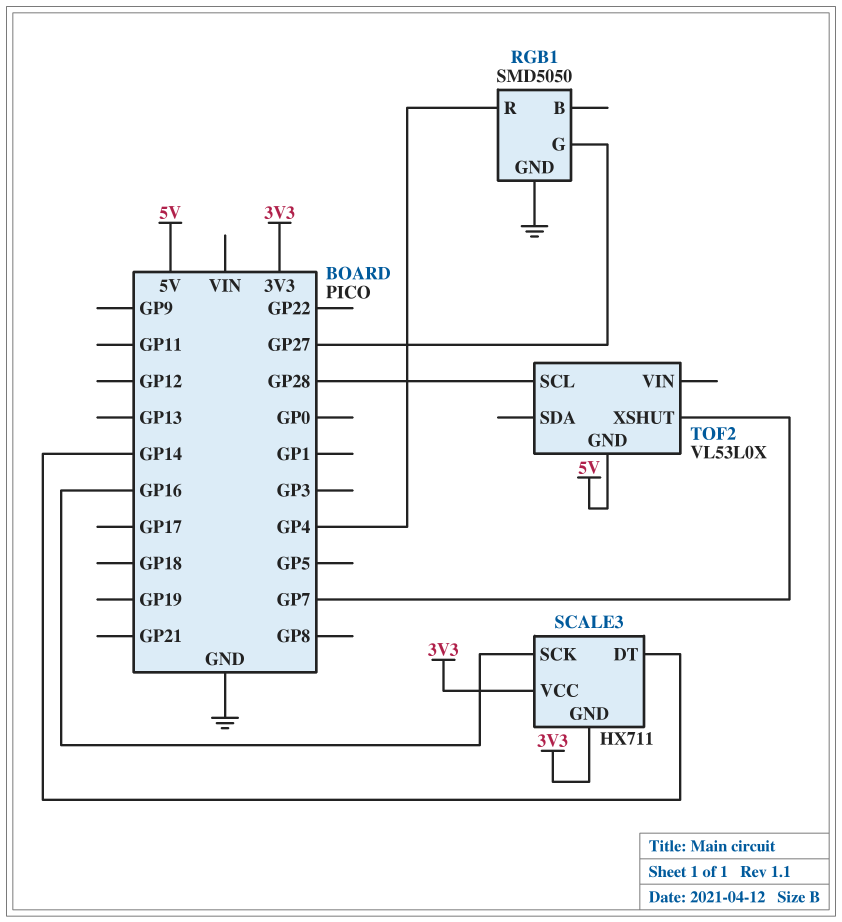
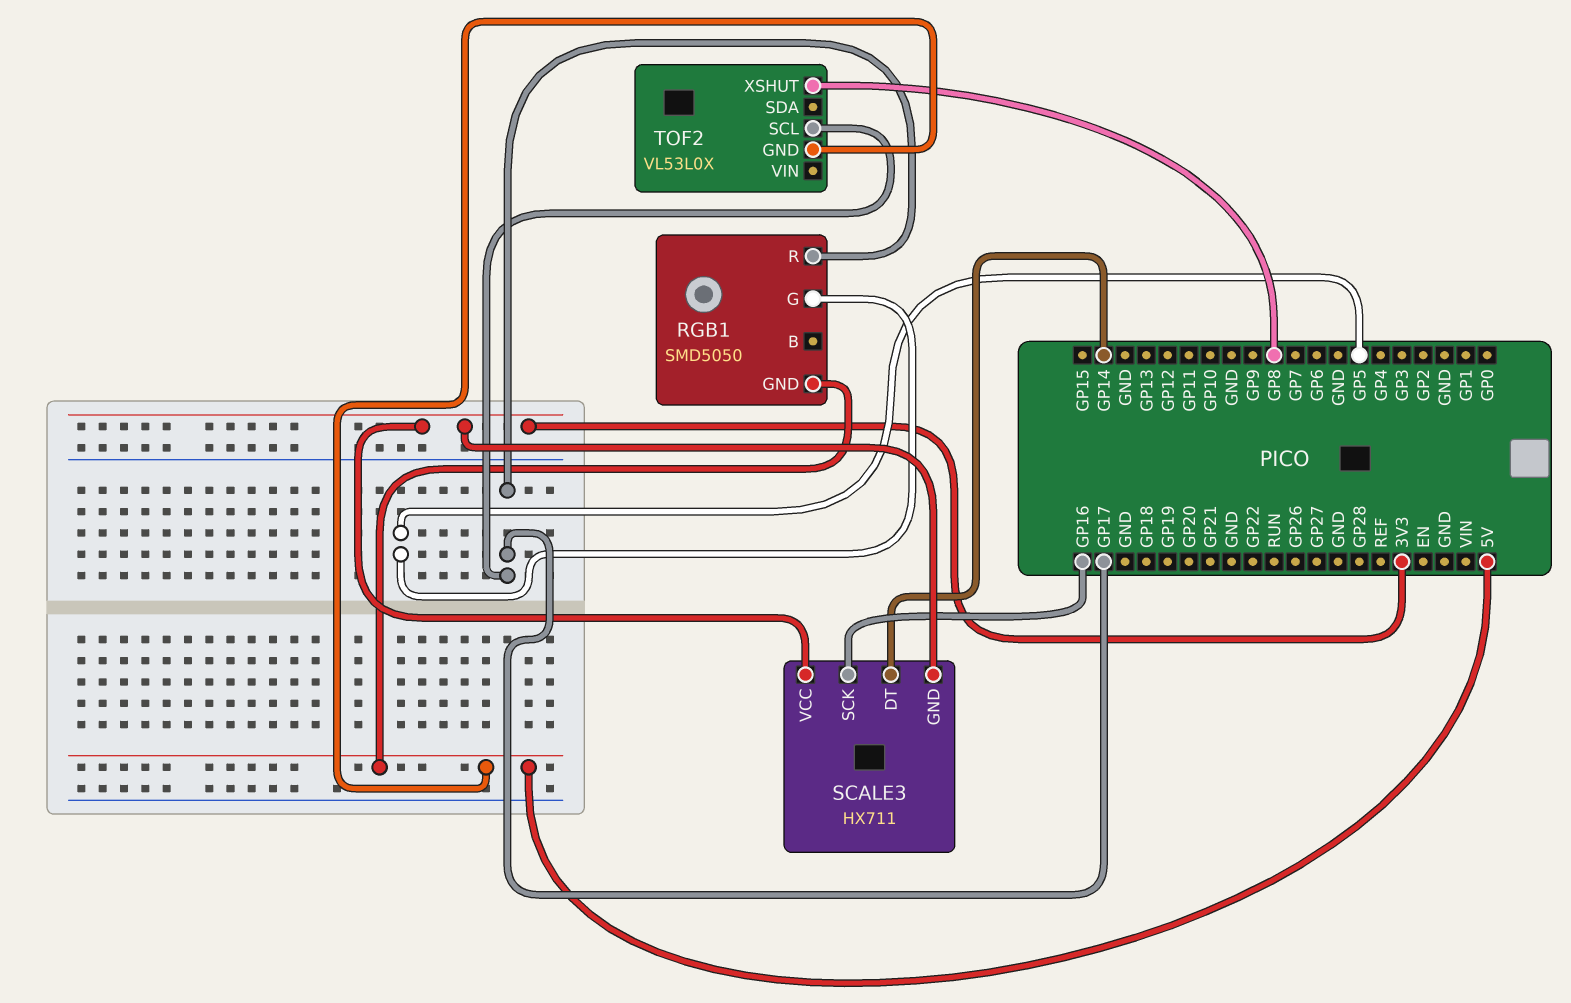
RGB1 pin G: GP27 -> GP5
RGB1 pin GND: GND -> 5V
RGB1 pin R: GP4 -> GP17
TOF2 pin SCL: GP28 -> GP17
TOF2 pin XSHUT: GP7 -> GP8

